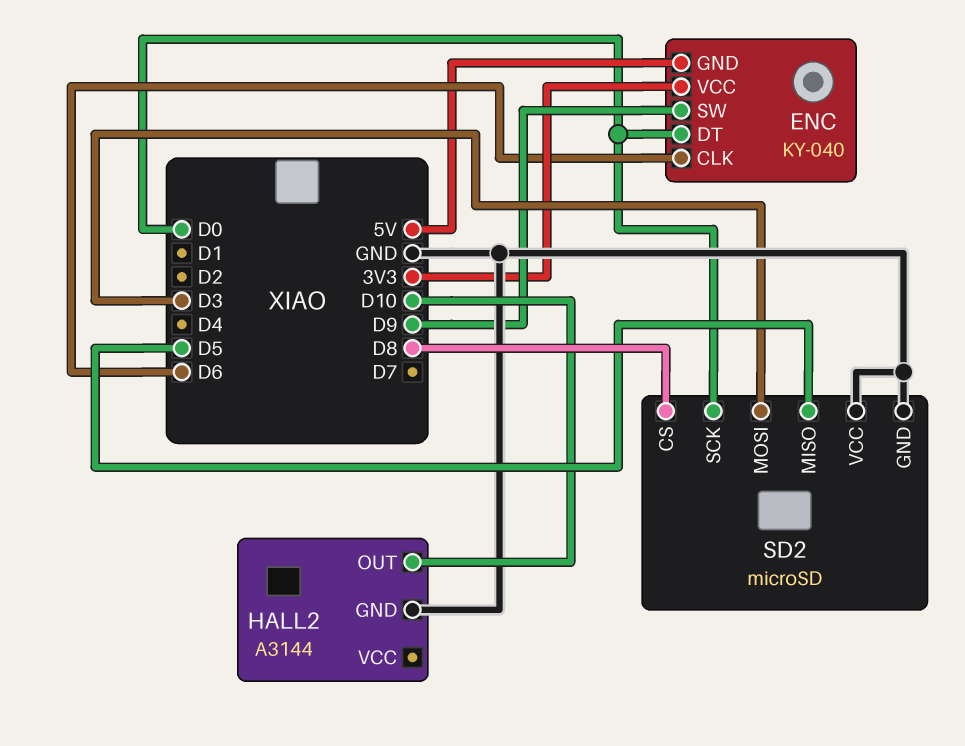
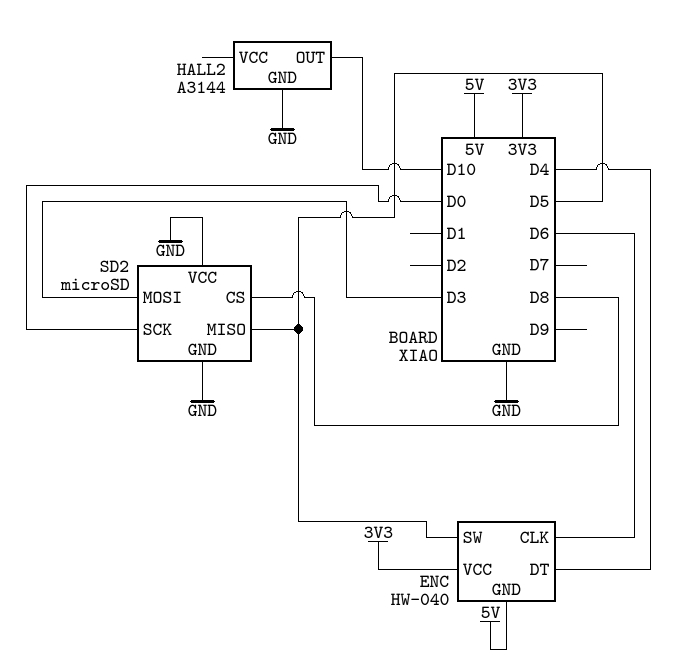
ENC: KY-040 -> HW-040
ENC pin DT: D0 -> D4
ENC pin SW: D9 -> D5

